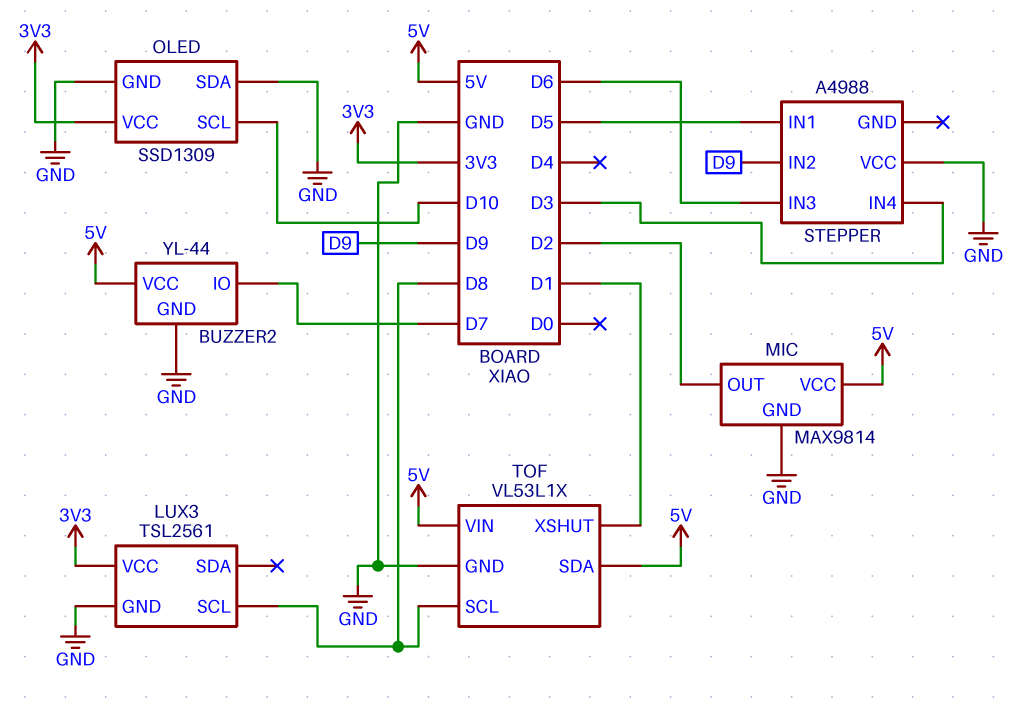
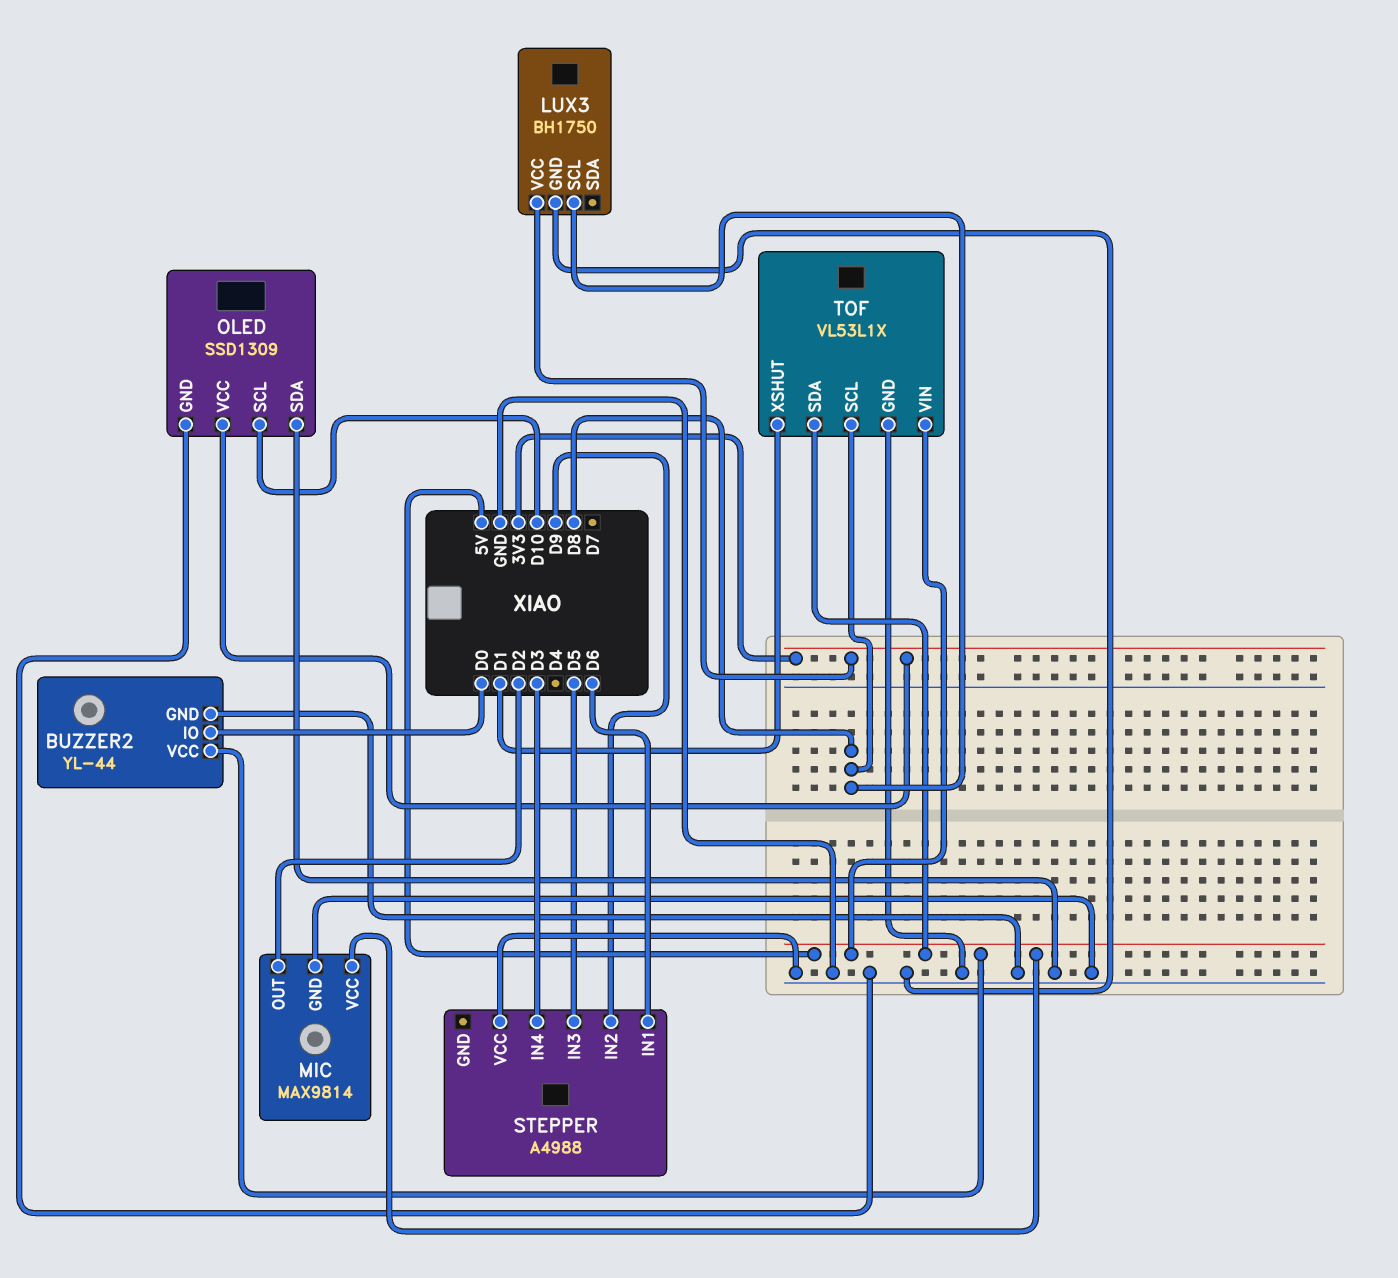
BUZZER2 pin IO: D7 -> D0
LUX3: TSL2561 -> BH1750
STEPPER pin IN1: D5 -> D6
STEPPER pin IN3: D6 -> D5

